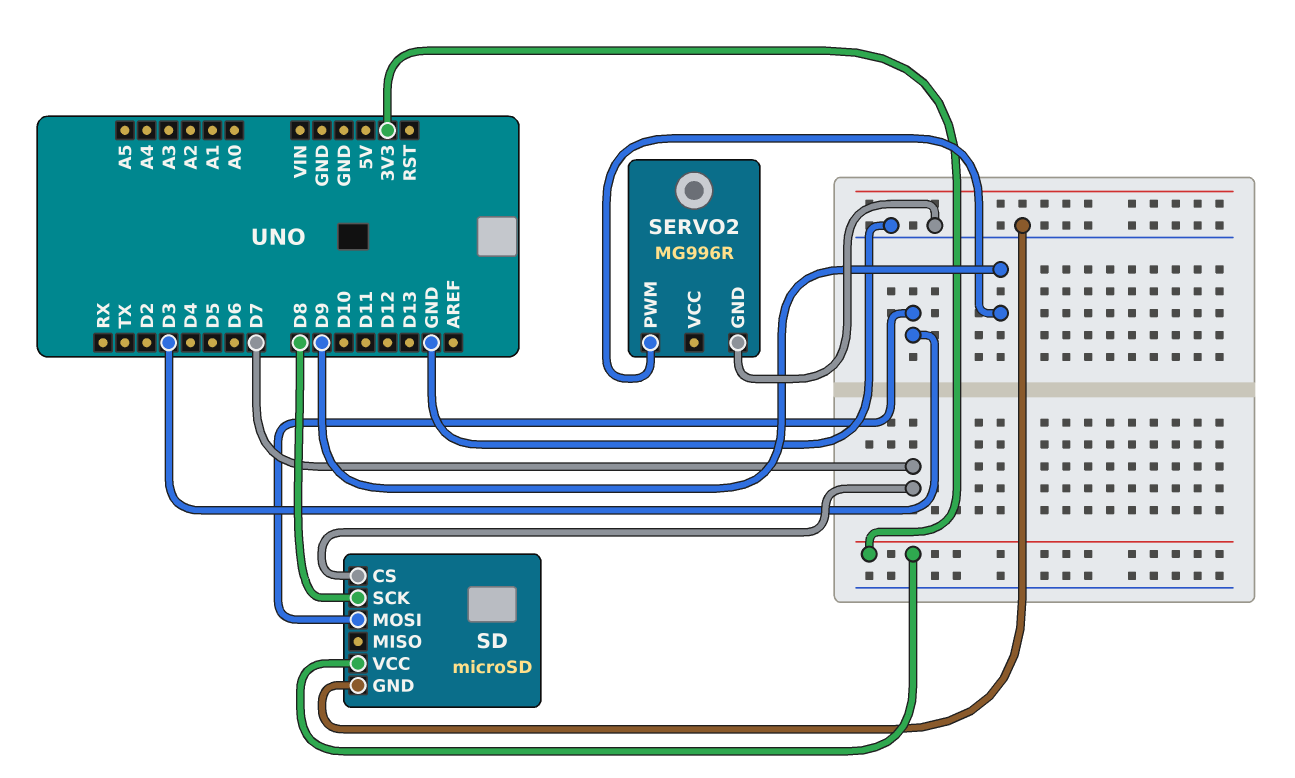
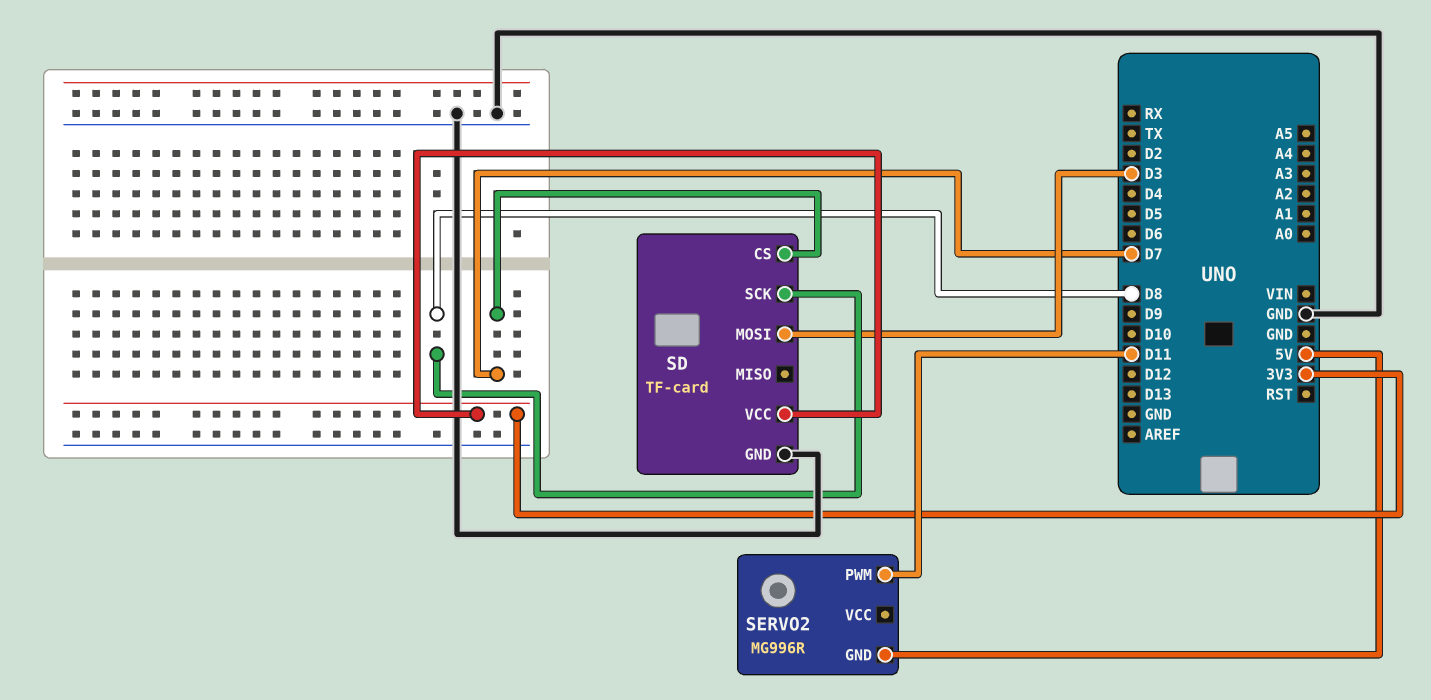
SD: microSD -> TF-card
SERVO2 pin GND: GND -> 5V
SERVO2 pin PWM: D9 -> D11

